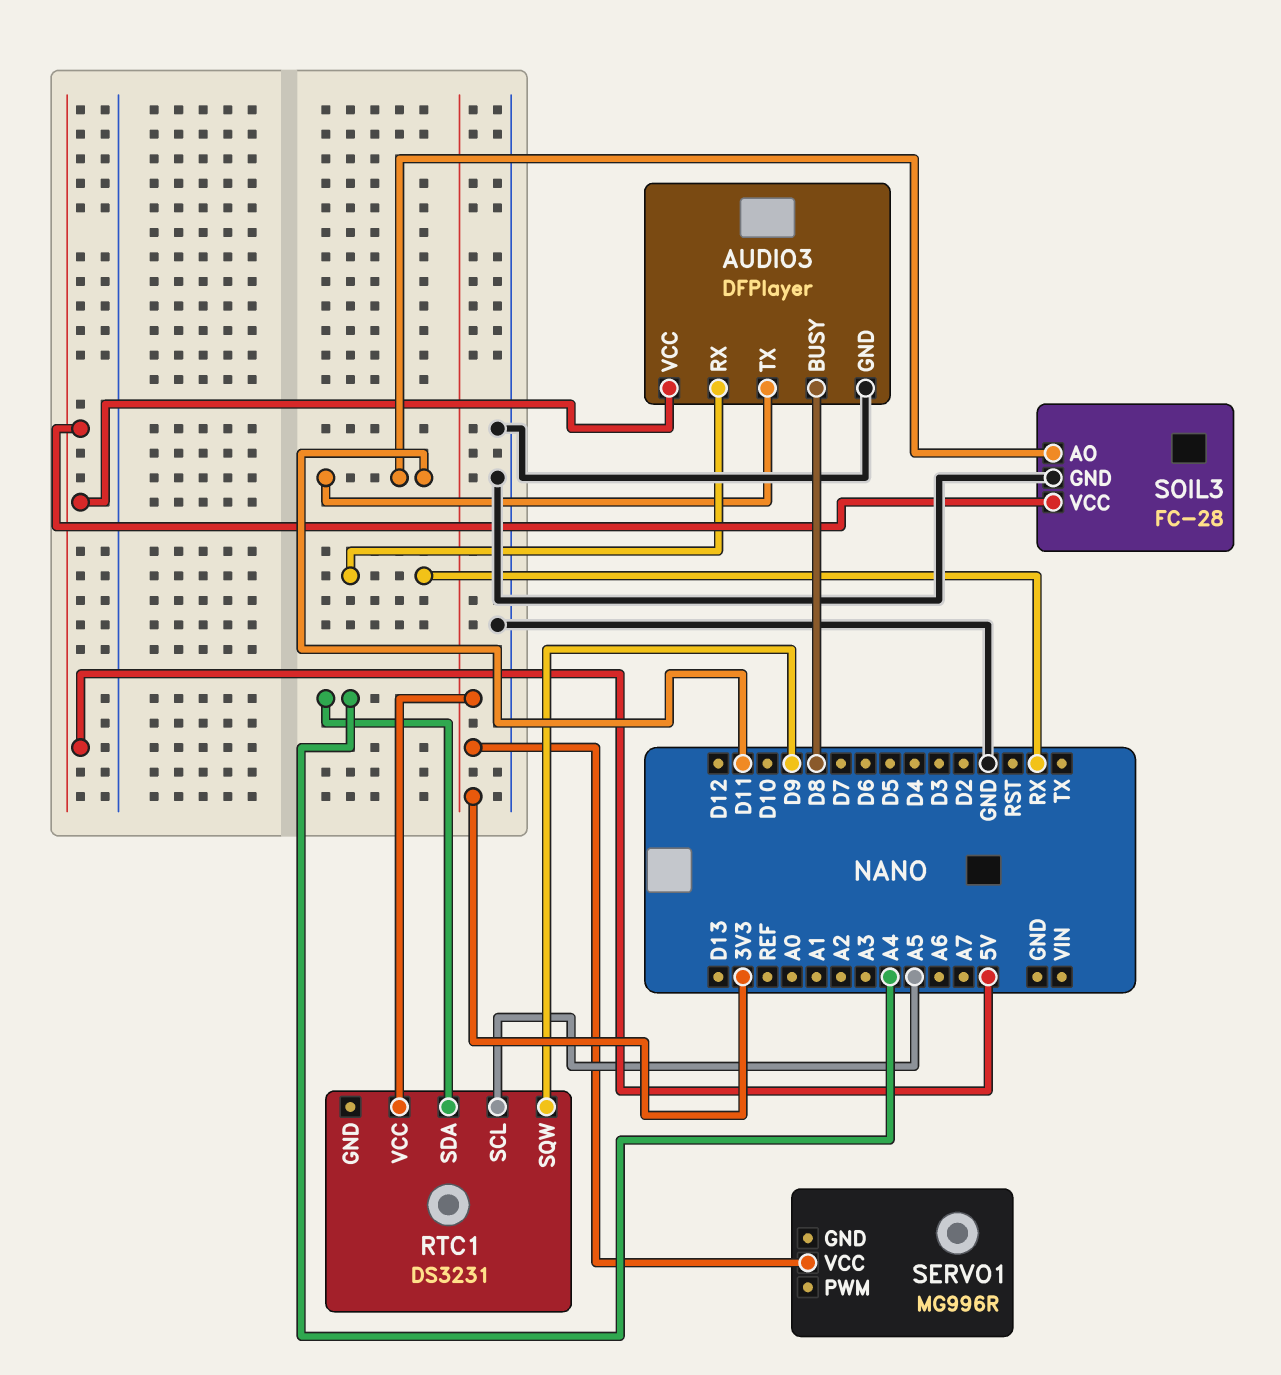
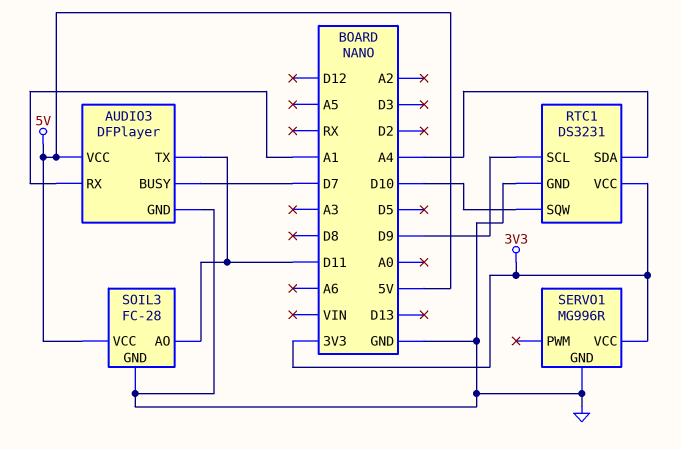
AUDIO3 pin BUSY: D8 -> D7
AUDIO3 pin RX: RX -> A1
RTC1 pin GND: none -> GND
RTC1 pin SCL: A5 -> D9
RTC1 pin SQW: D9 -> D10
SERVO1 pin GND: none -> GND

